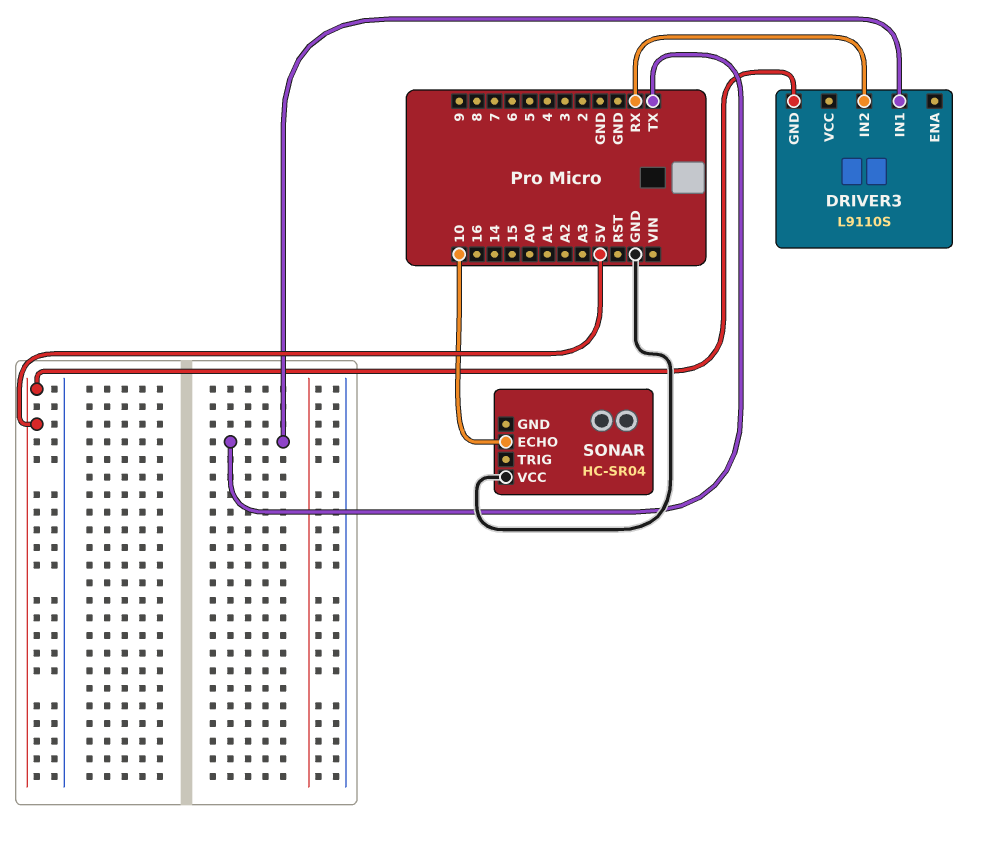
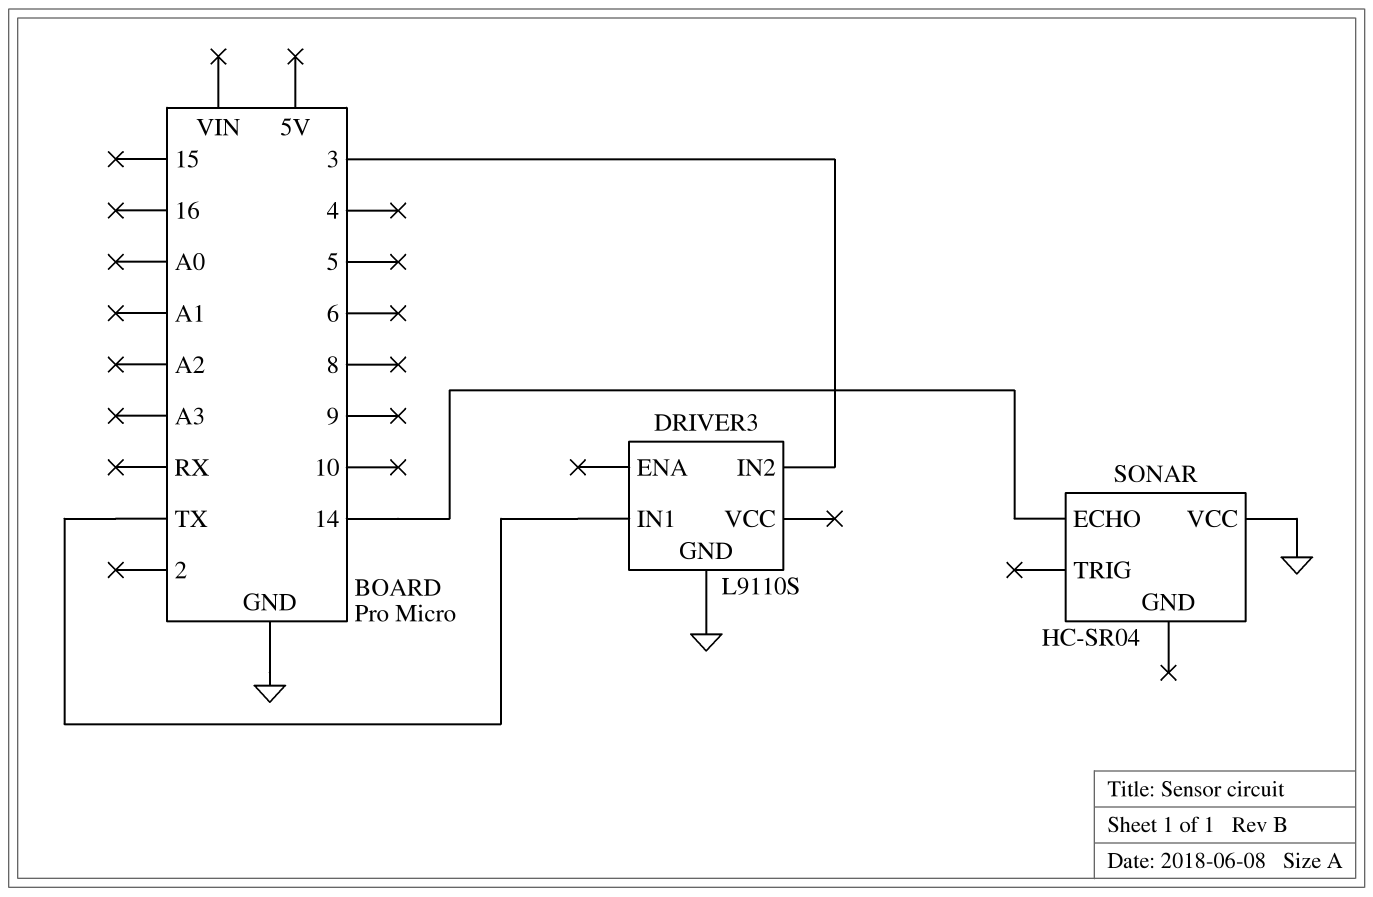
DRIVER3 pin GND: 5V -> GND
DRIVER3 pin IN2: RX -> 3
SONAR pin ECHO: 10 -> 14

